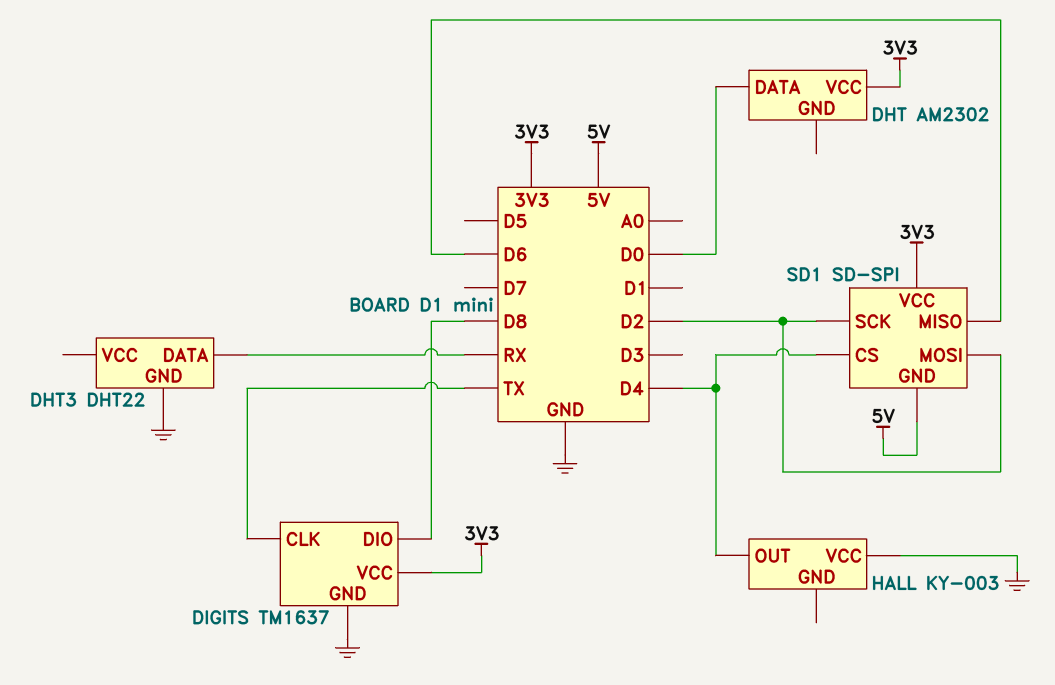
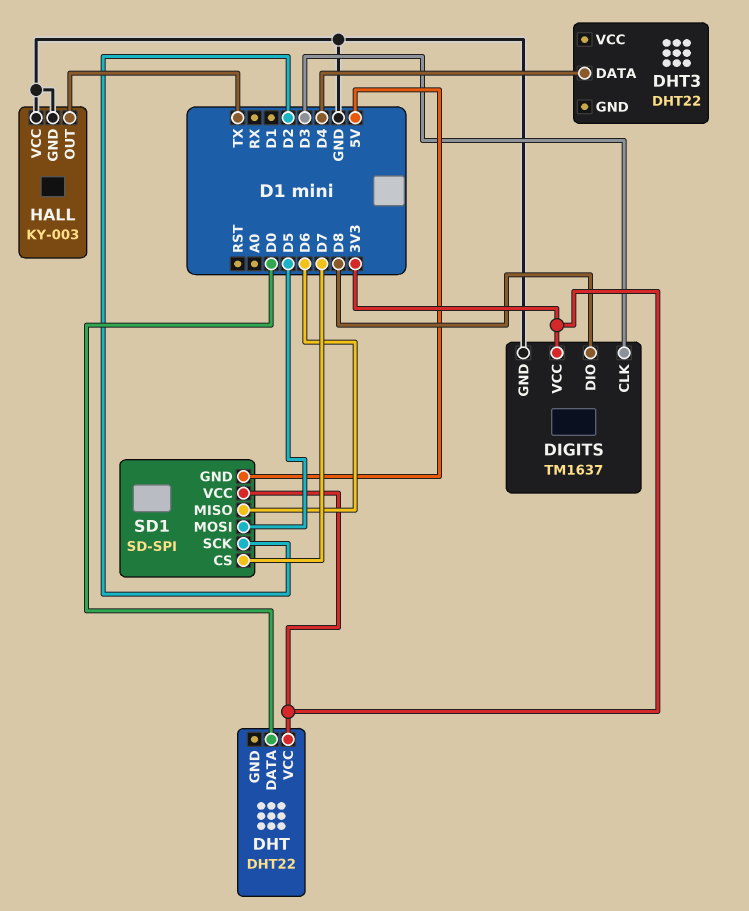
DHT: AM2302 -> DHT22
DHT3 pin DATA: RX -> D4
DHT3 pin GND: GND -> none
DIGITS pin CLK: TX -> D3
HALL pin GND: none -> GND
HALL pin OUT: D4 -> TX
SD1 pin CS: D4 -> D7
SD1 pin MOSI: D2 -> D5

